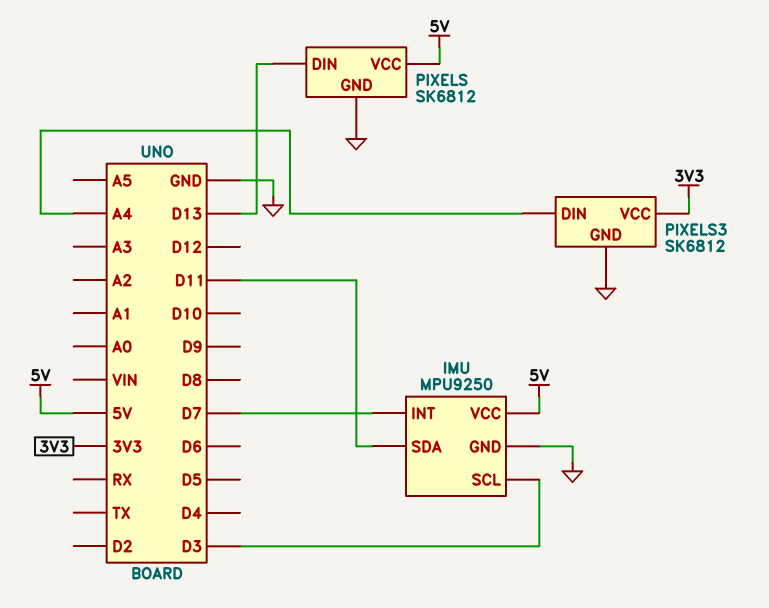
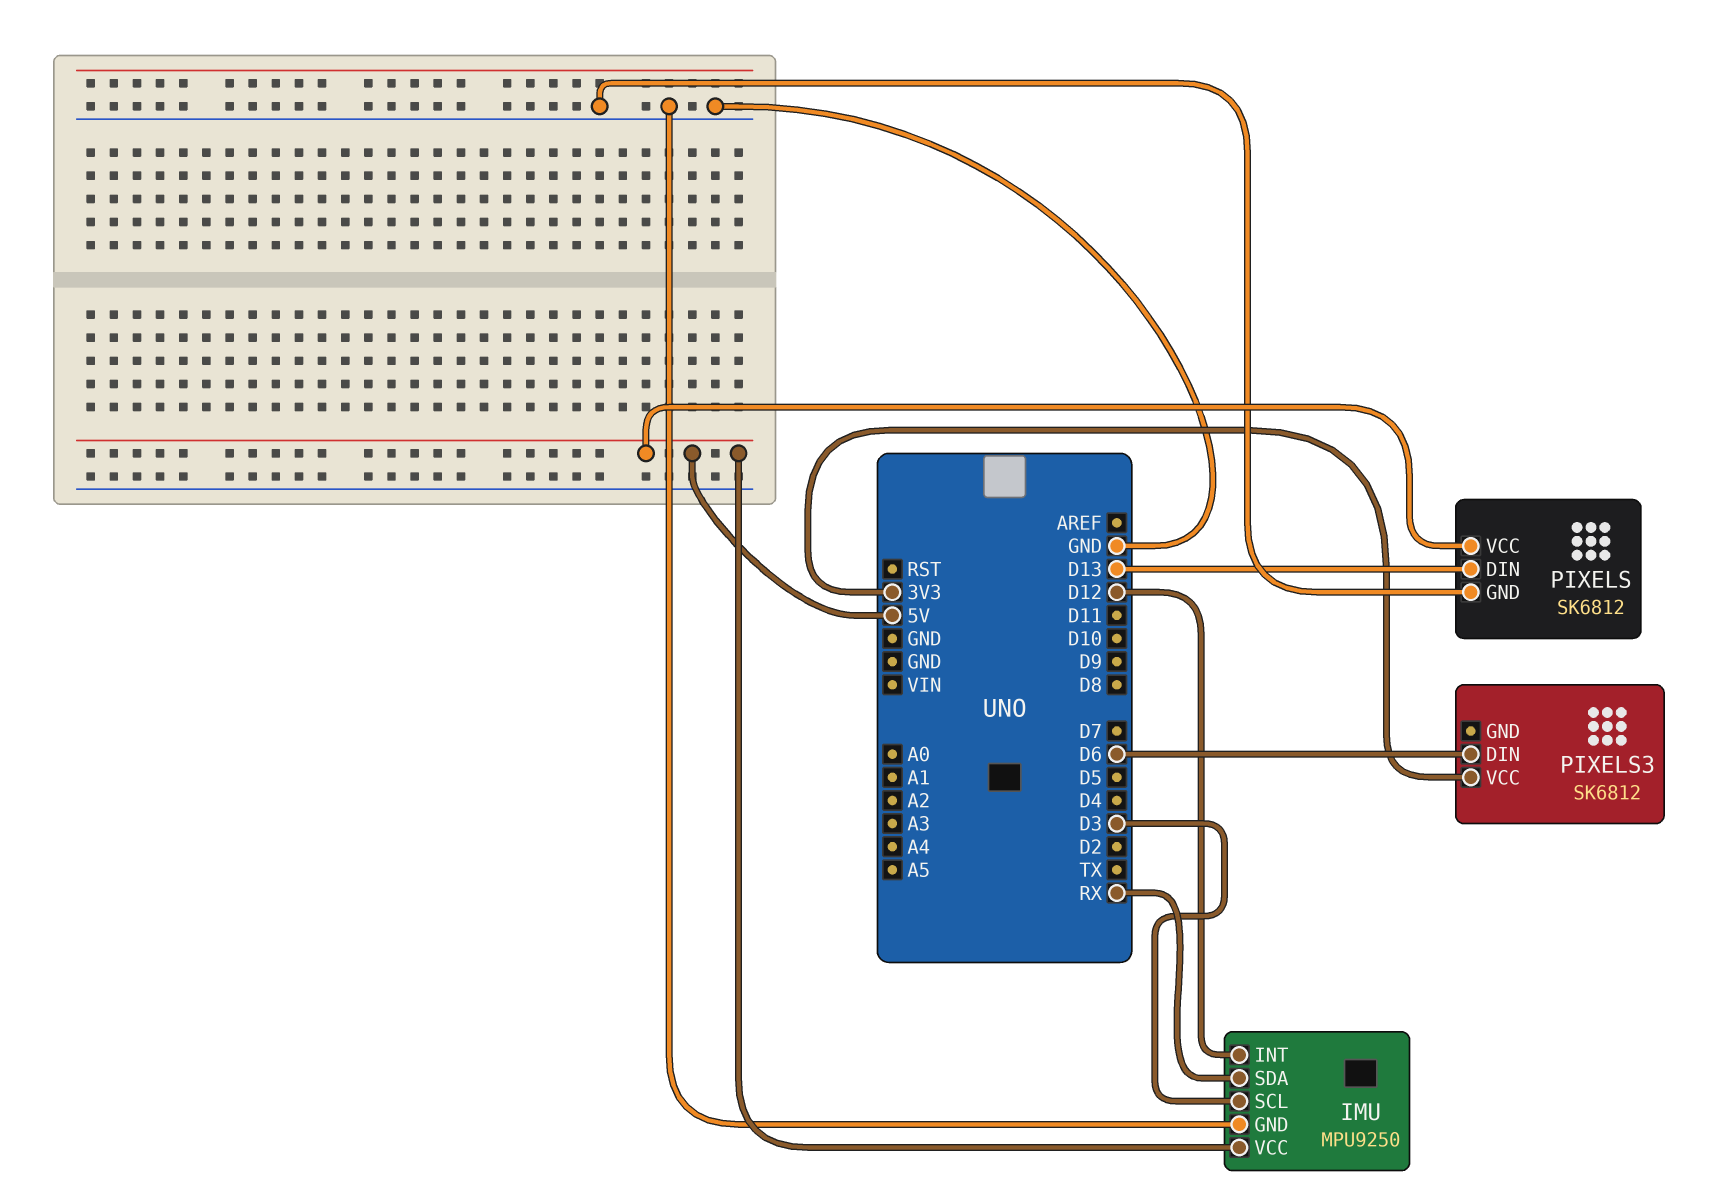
IMU pin INT: D7 -> D12
IMU pin SDA: D11 -> RX
PIXELS3 pin DIN: A4 -> D6
PIXELS3 pin GND: GND -> none

